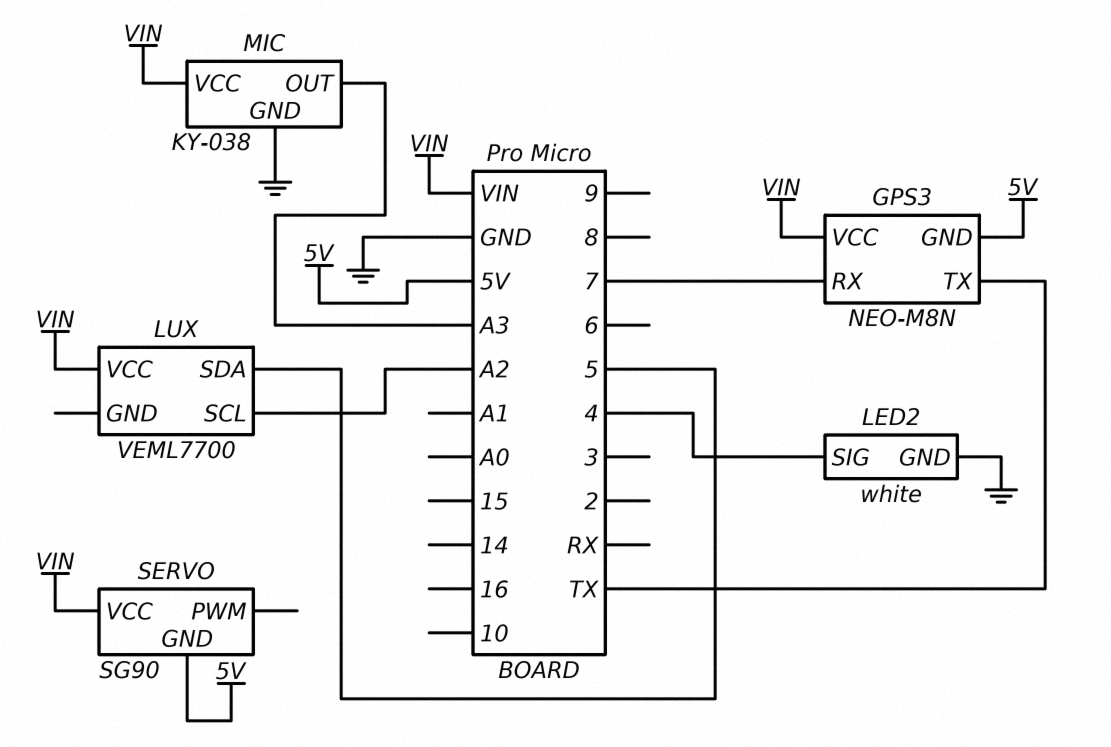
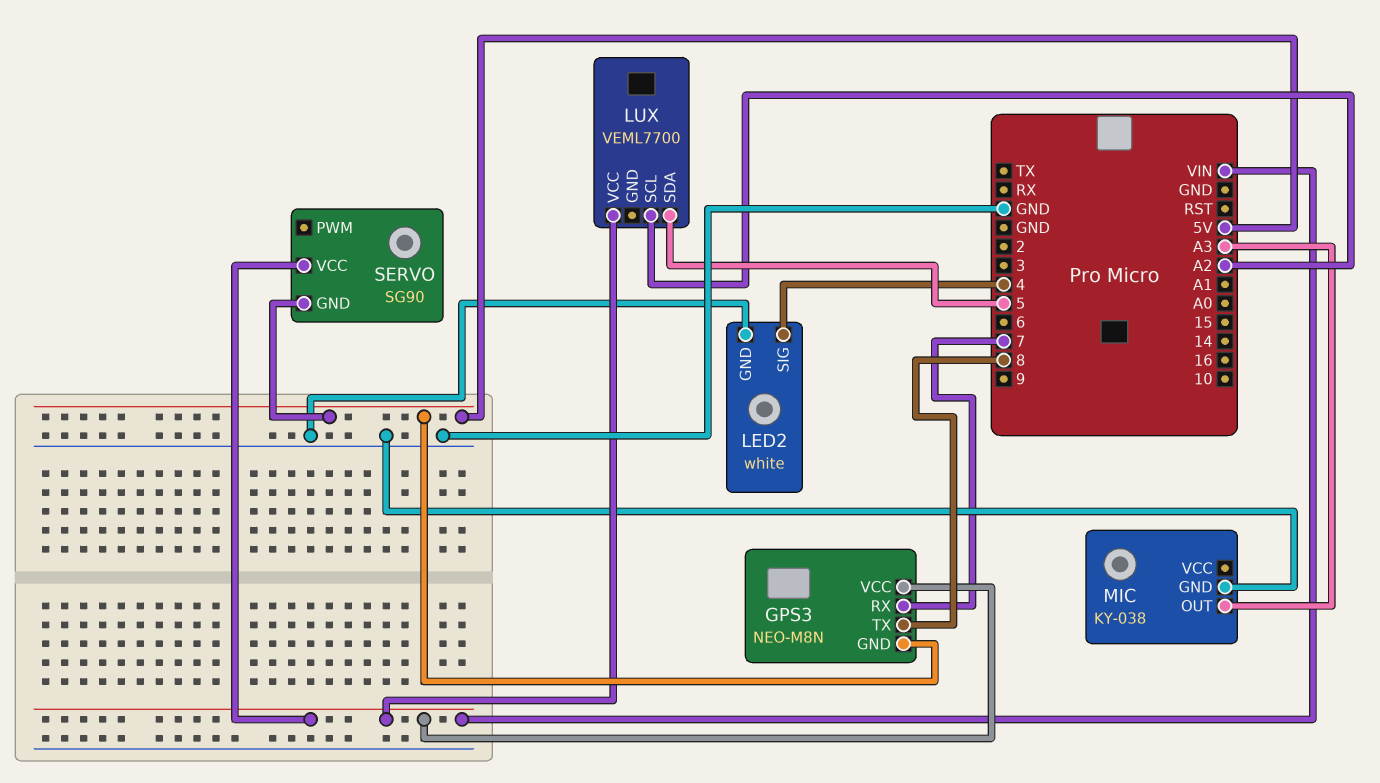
GPS3 pin TX: TX -> 8
MIC pin VCC: VIN -> none

